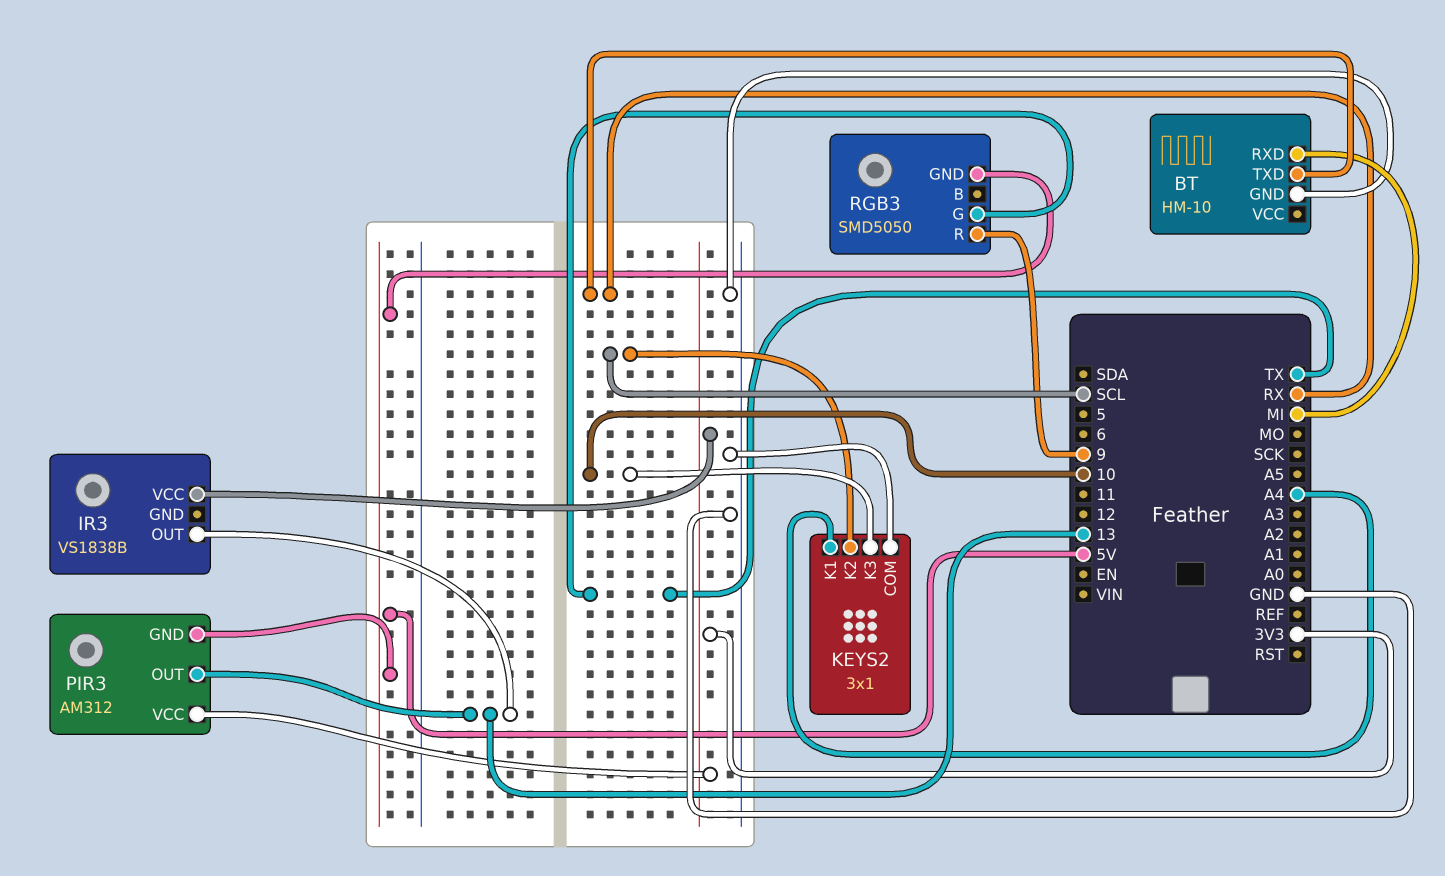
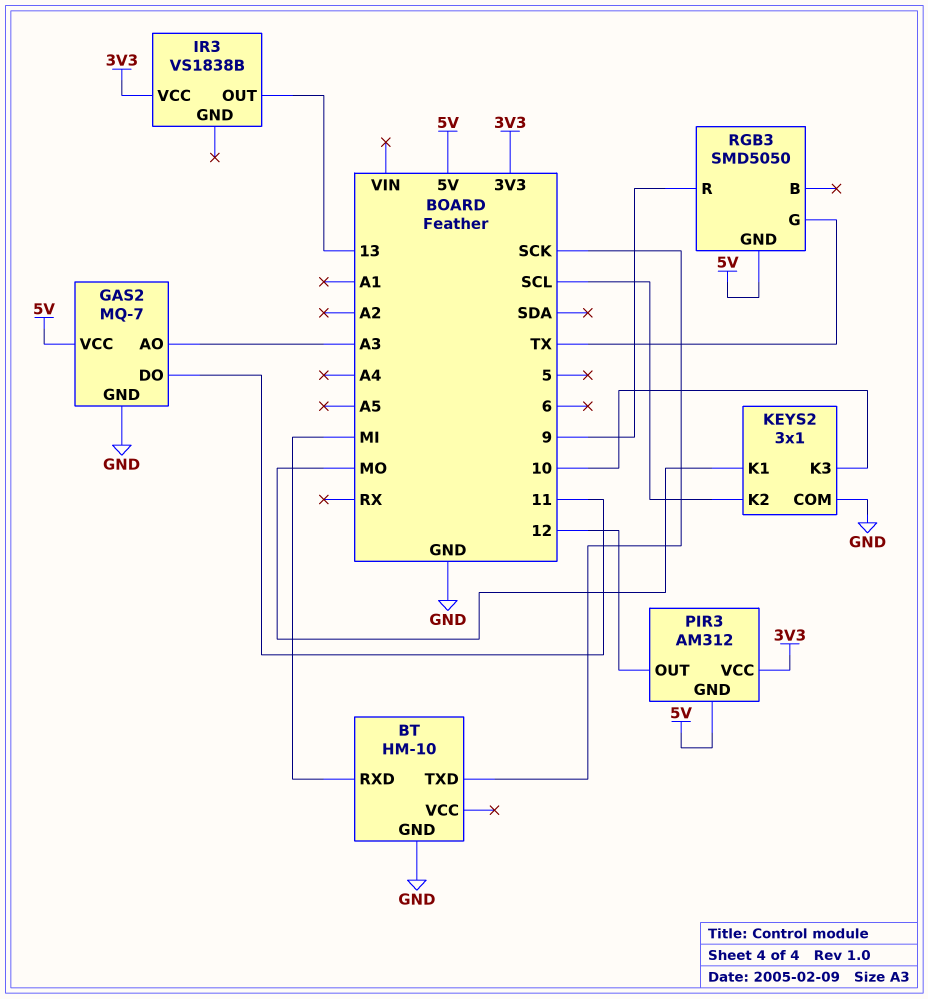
BT pin TXD: RX -> SCK
GAS2: none -> MQ-7
GAS2 pin AO: none -> A3
GAS2 pin DO: none -> 11
GAS2 pin GND: none -> GND
GAS2 pin VCC: none -> 5V
KEYS2 pin K1: A4 -> MO
PIR3 pin OUT: 13 -> 12

